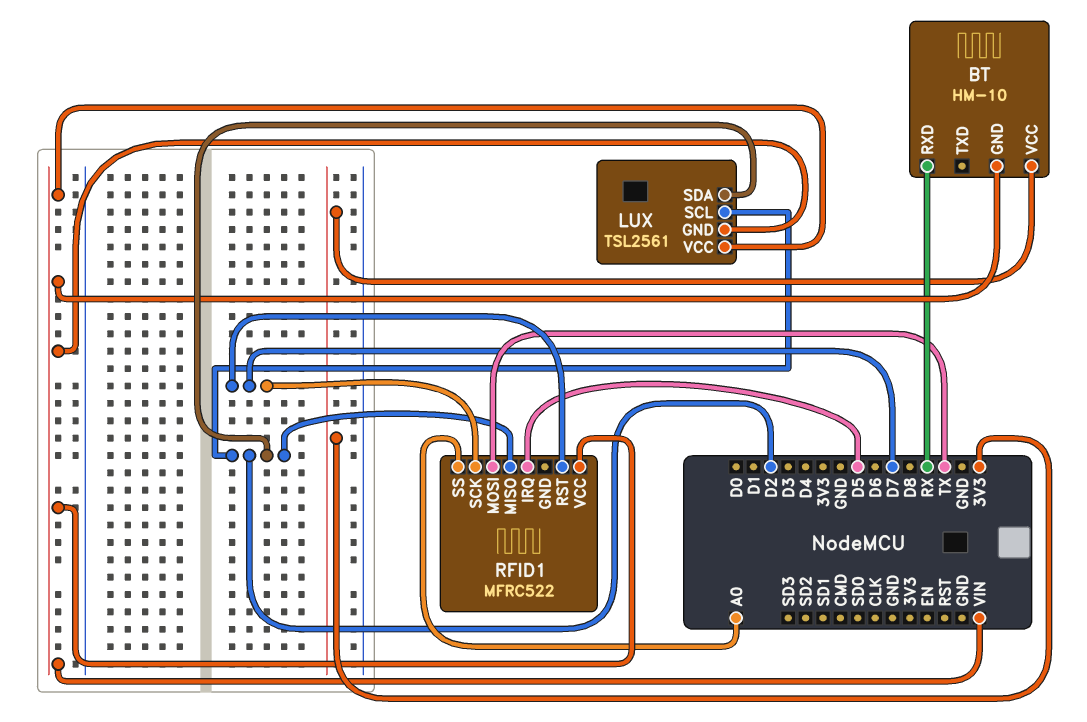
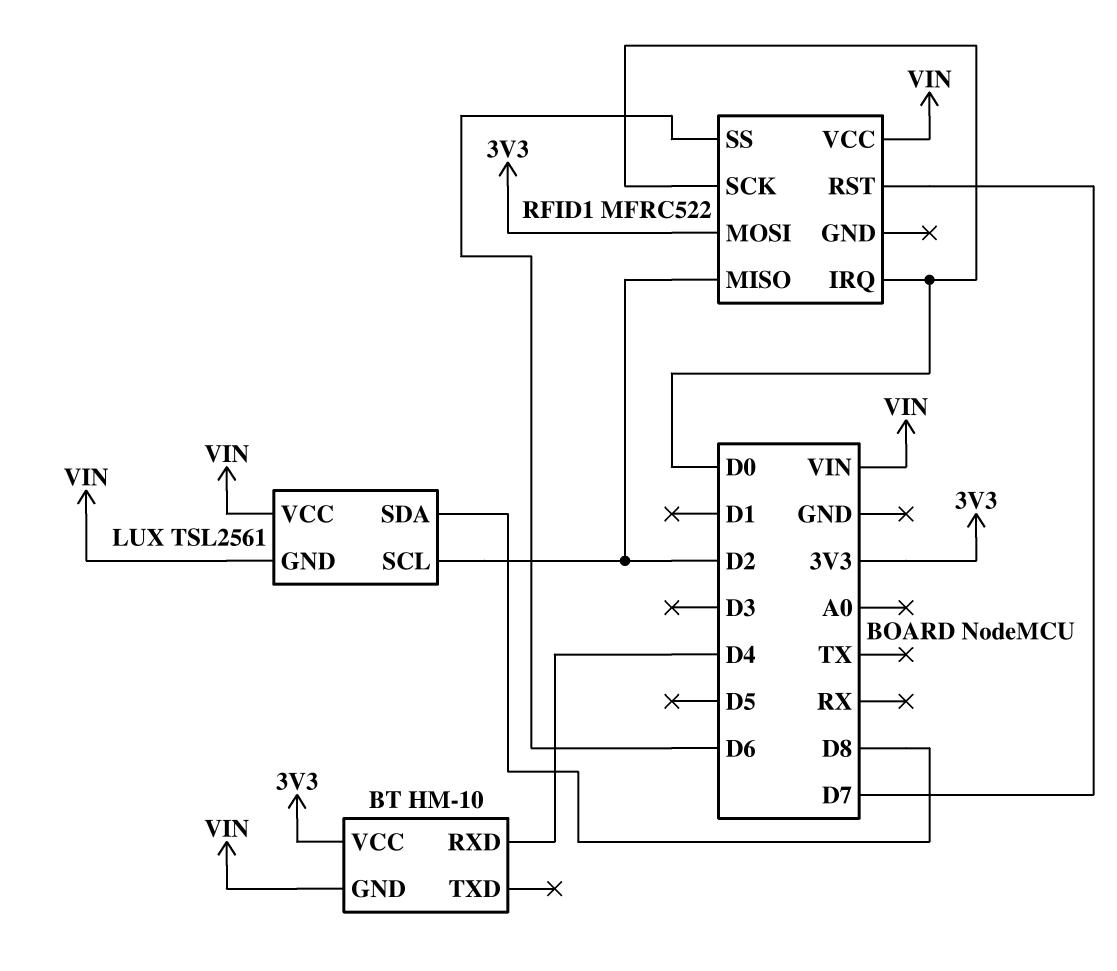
BT pin RXD: RX -> D4
LUX pin SDA: D2 -> D8
RFID1 pin IRQ: D5 -> D0
RFID1 pin MOSI: TX -> 3V3
RFID1 pin SCK: D7 -> D0
RFID1 pin SS: A0 -> D6

